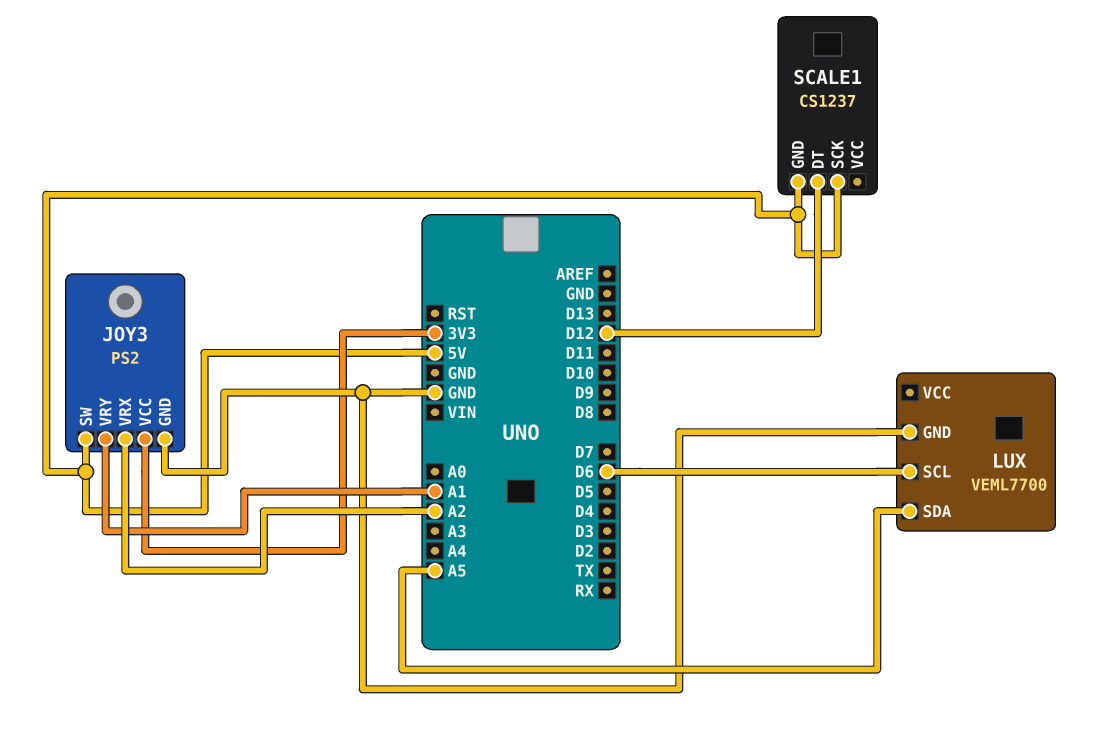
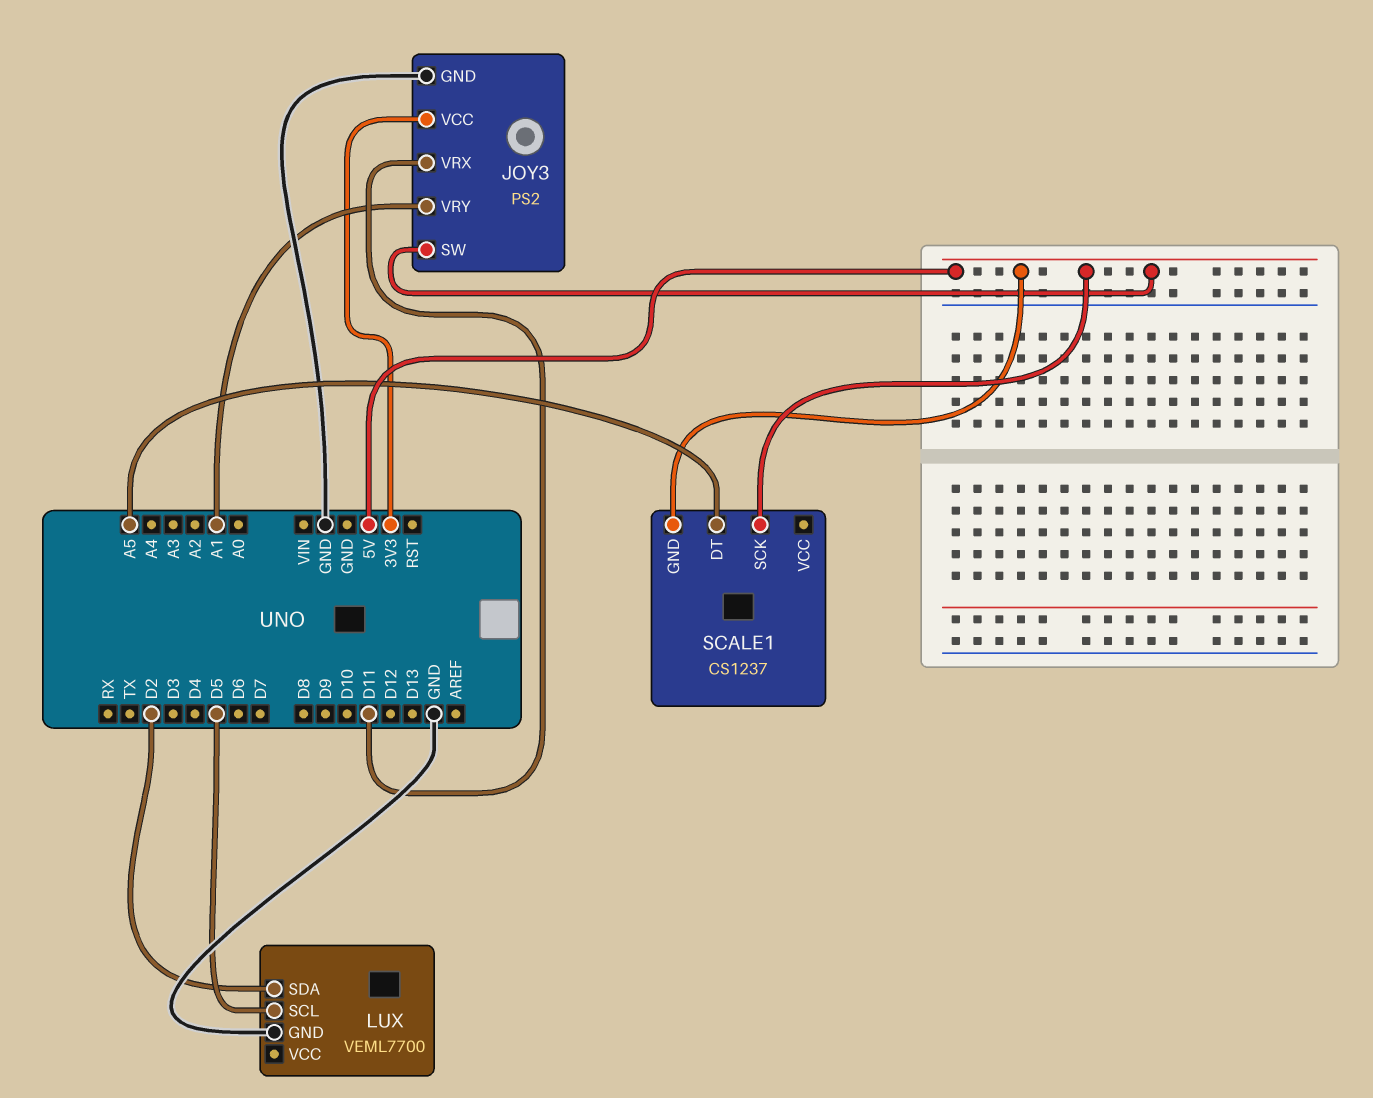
JOY3 pin VRX: A2 -> D11
LUX pin SCL: D6 -> D5
LUX pin SDA: A5 -> D2
SCALE1 pin DT: D12 -> A5

